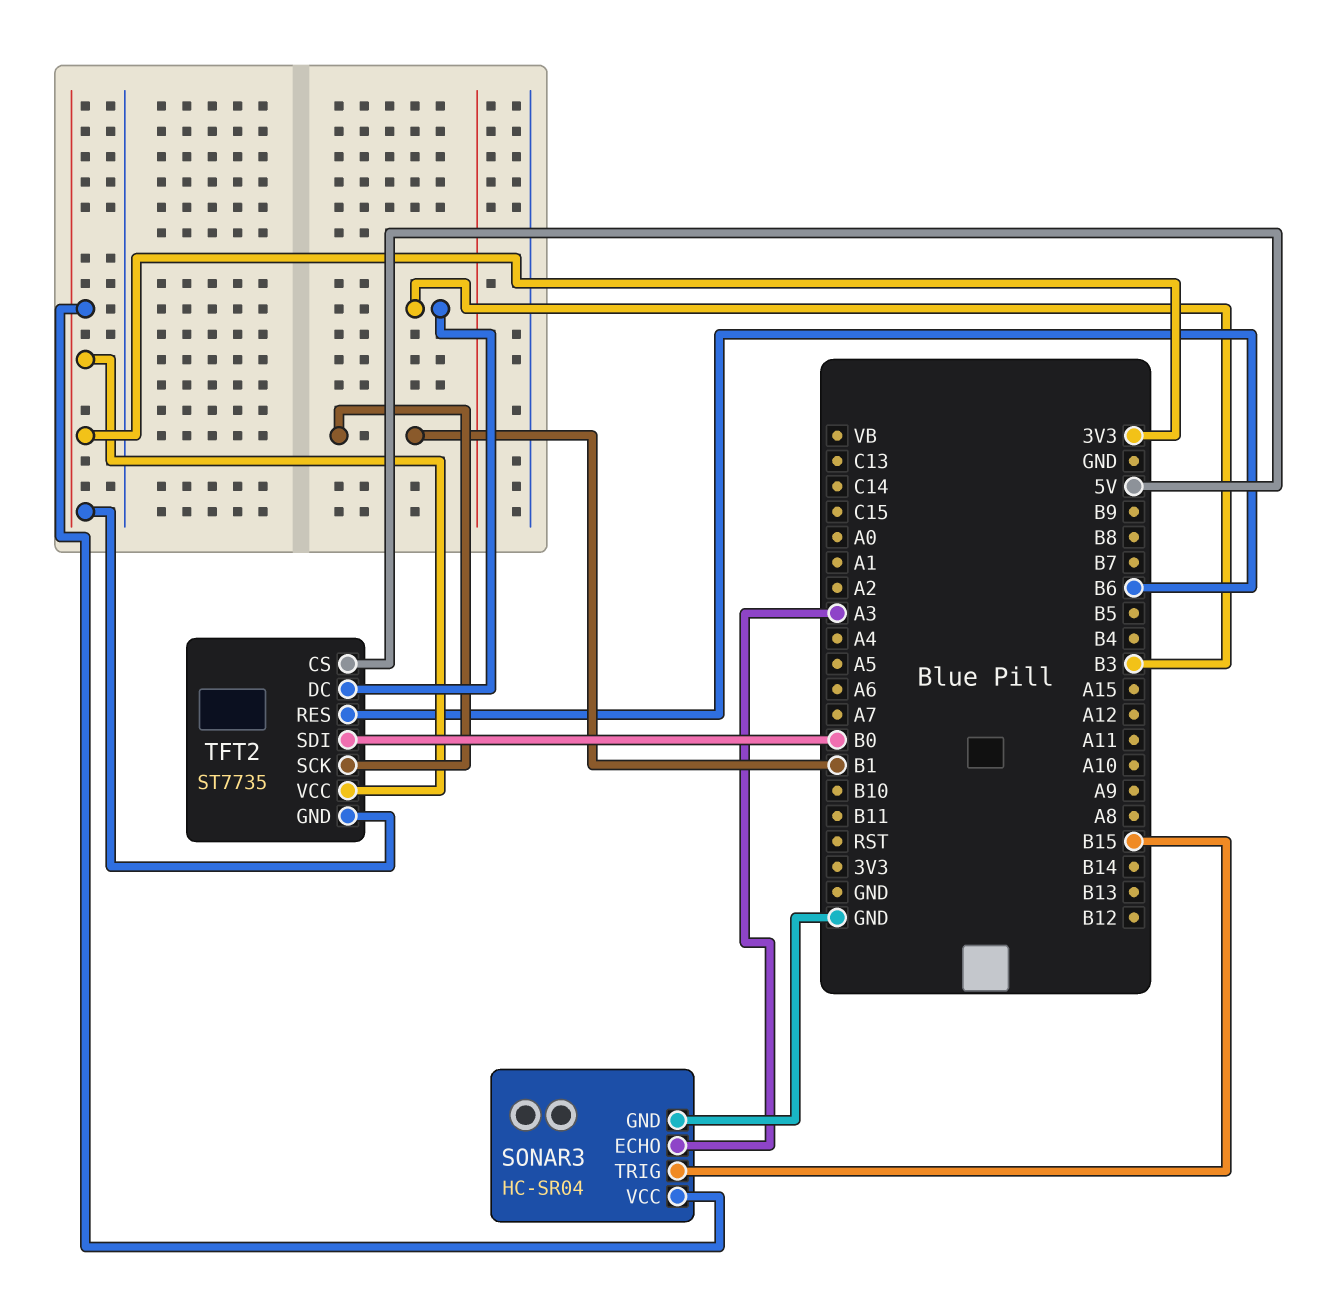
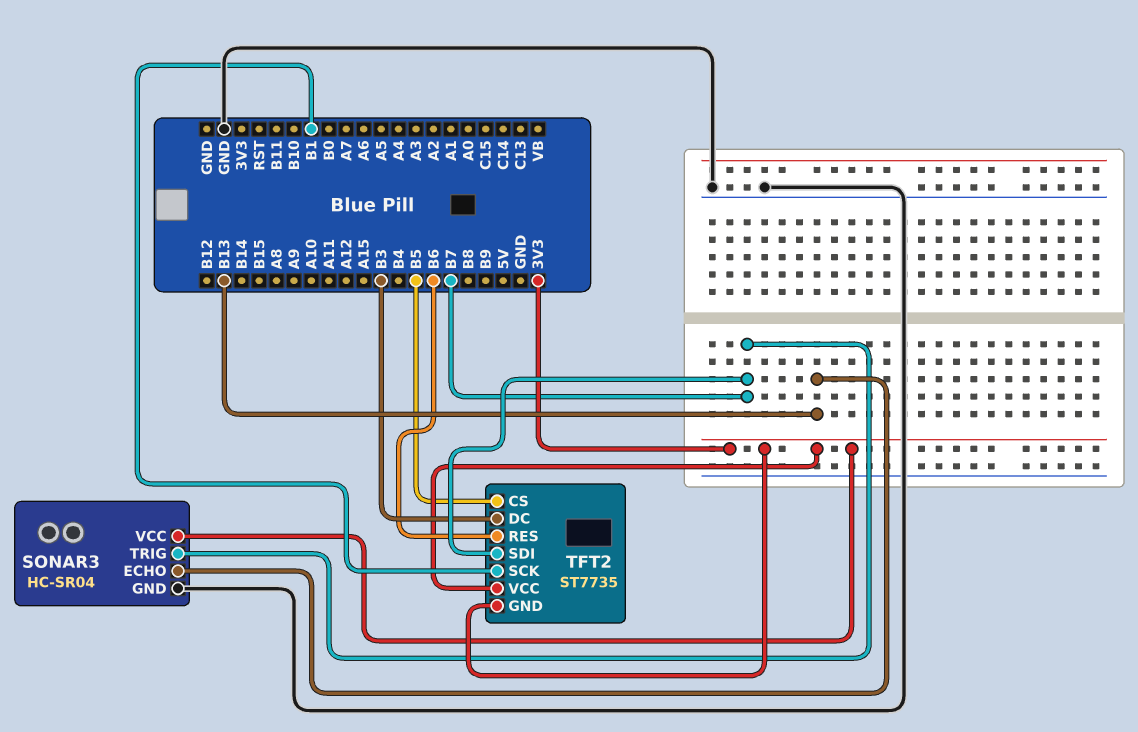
SONAR3 pin ECHO: A3 -> B13
SONAR3 pin TRIG: B15 -> B7
TFT2 pin CS: 5V -> B5
TFT2 pin SDI: B0 -> B7

